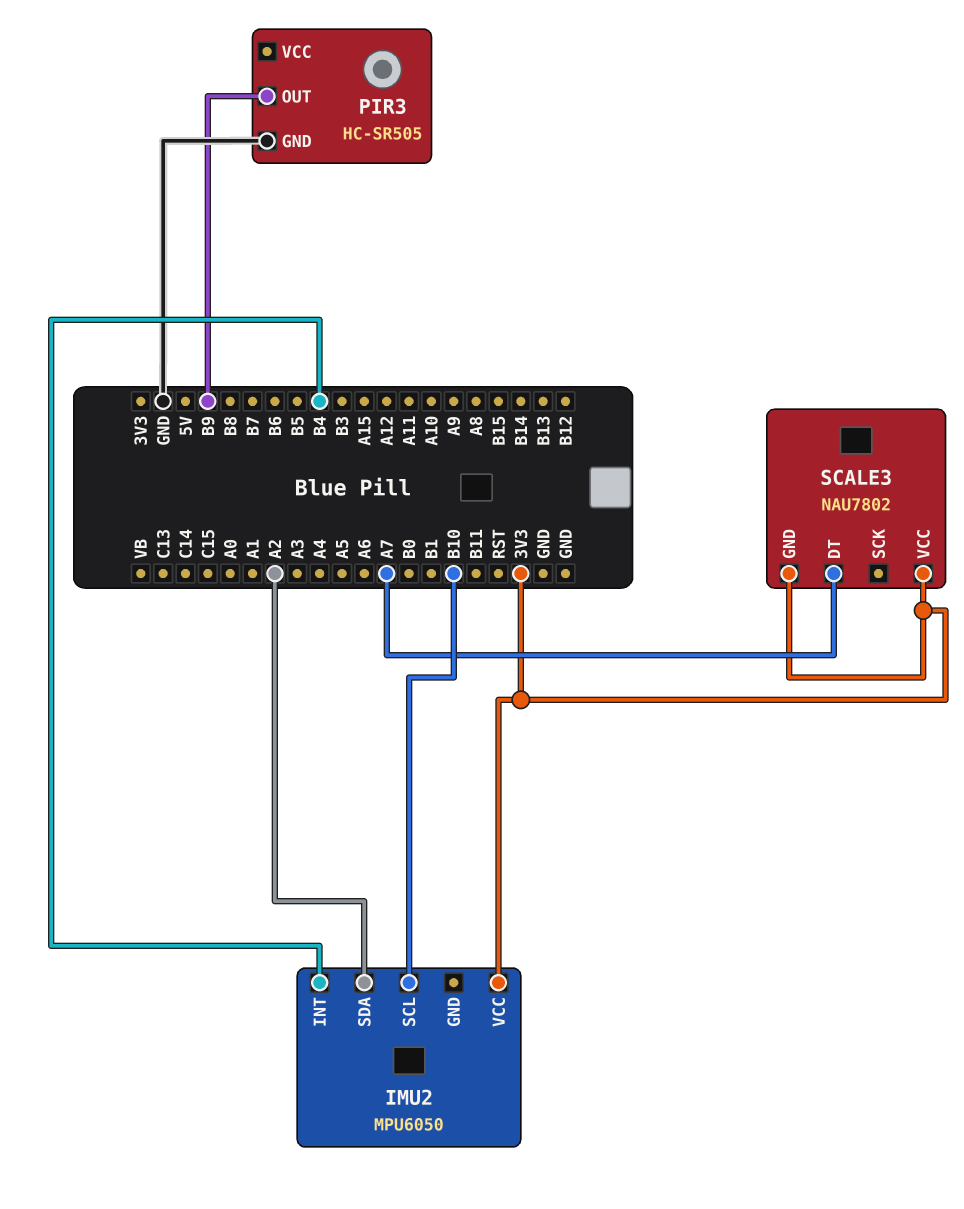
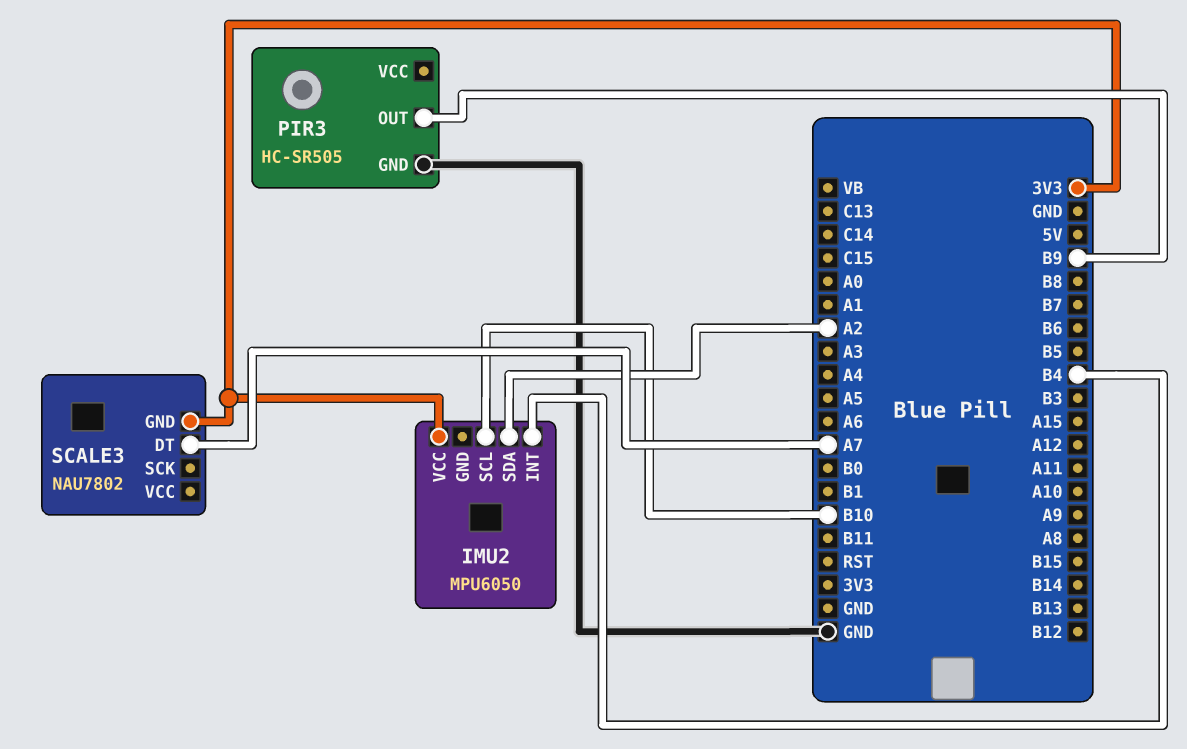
SCALE3 pin VCC: 3V3 -> none

